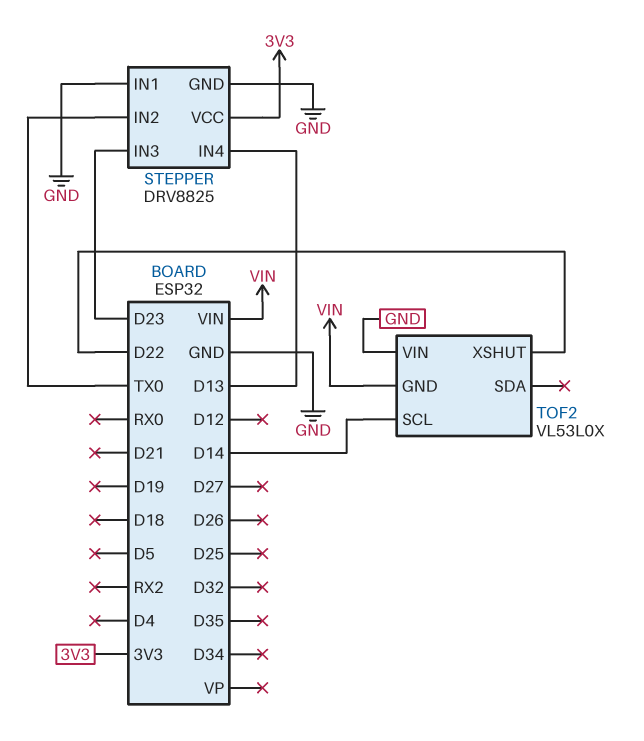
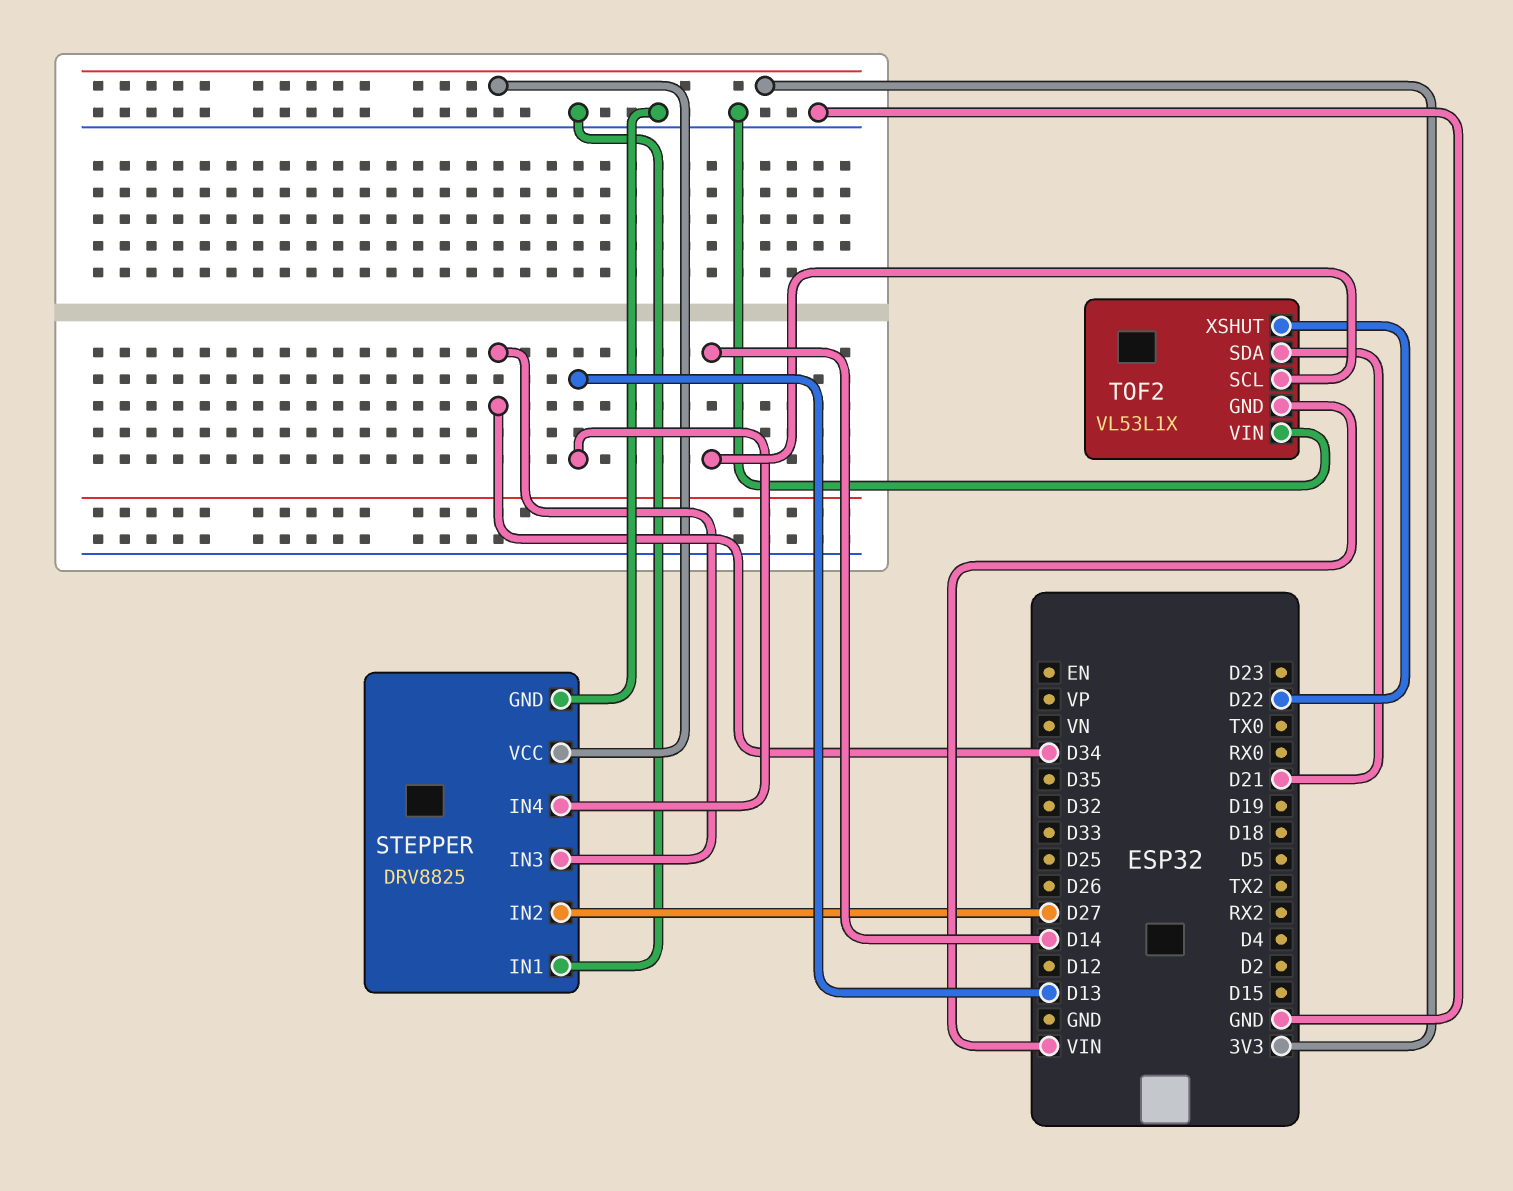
STEPPER pin IN2: TX0 -> D27
STEPPER pin IN3: D23 -> D34
TOF2: VL53L0X -> VL53L1X
TOF2 pin SDA: none -> D21

